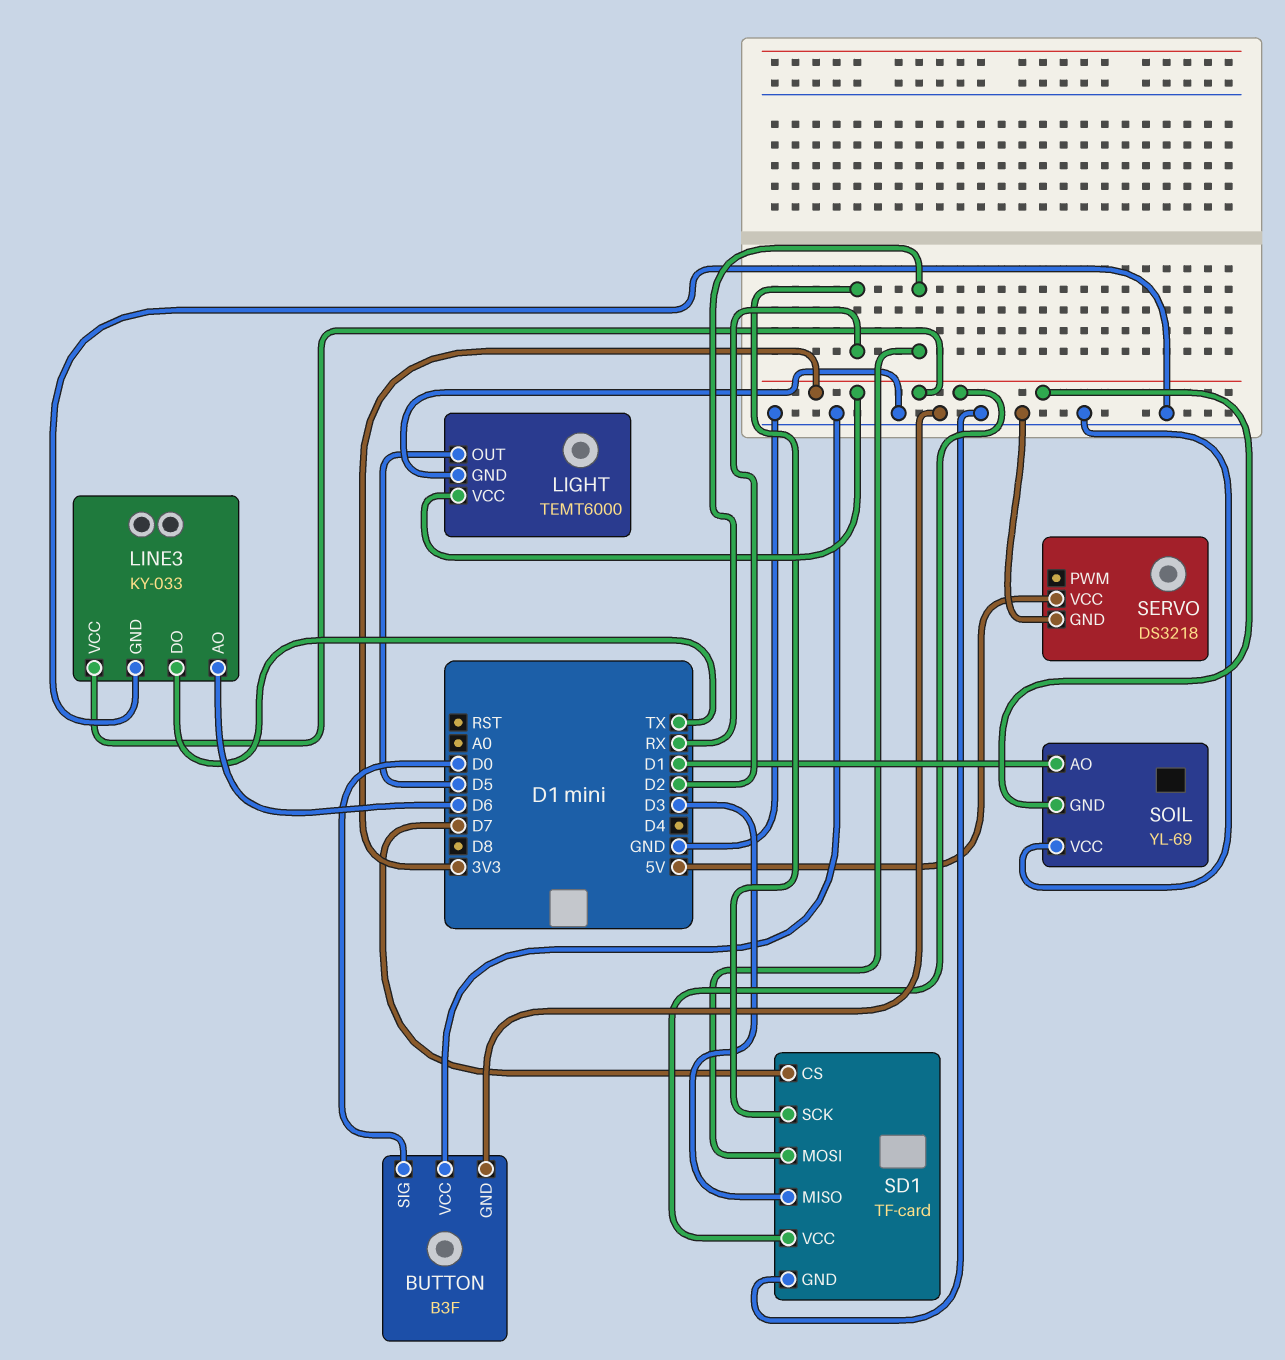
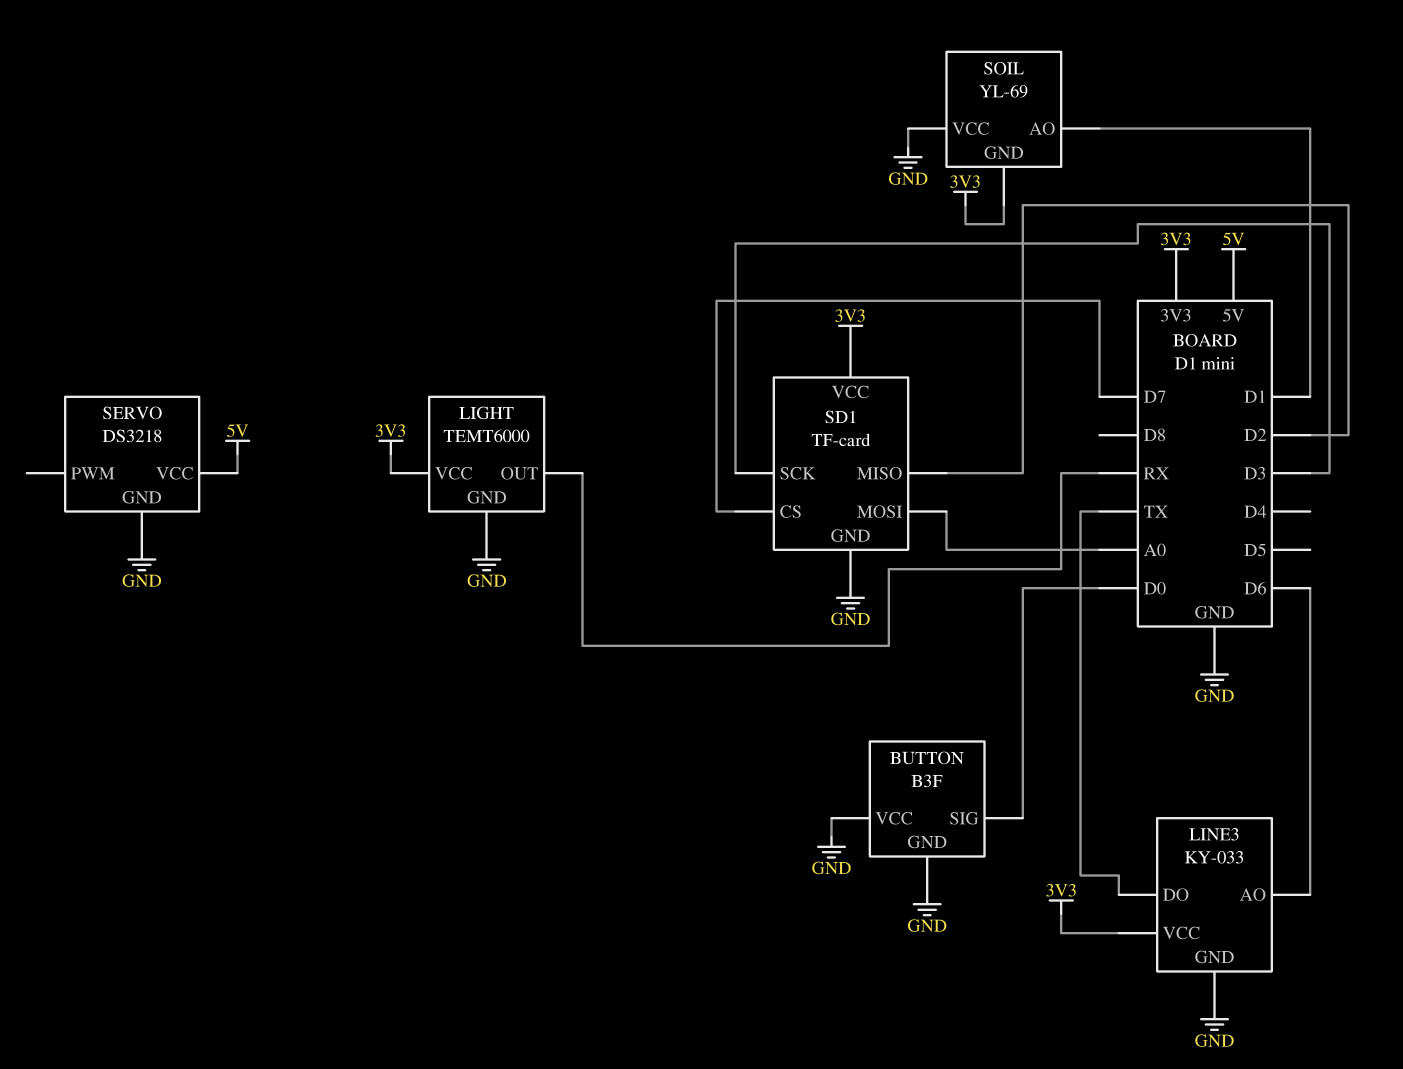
LIGHT pin OUT: D5 -> RX
SD1 pin MISO: D3 -> D2
SD1 pin MOSI: RX -> A0
SD1 pin SCK: D2 -> D3

